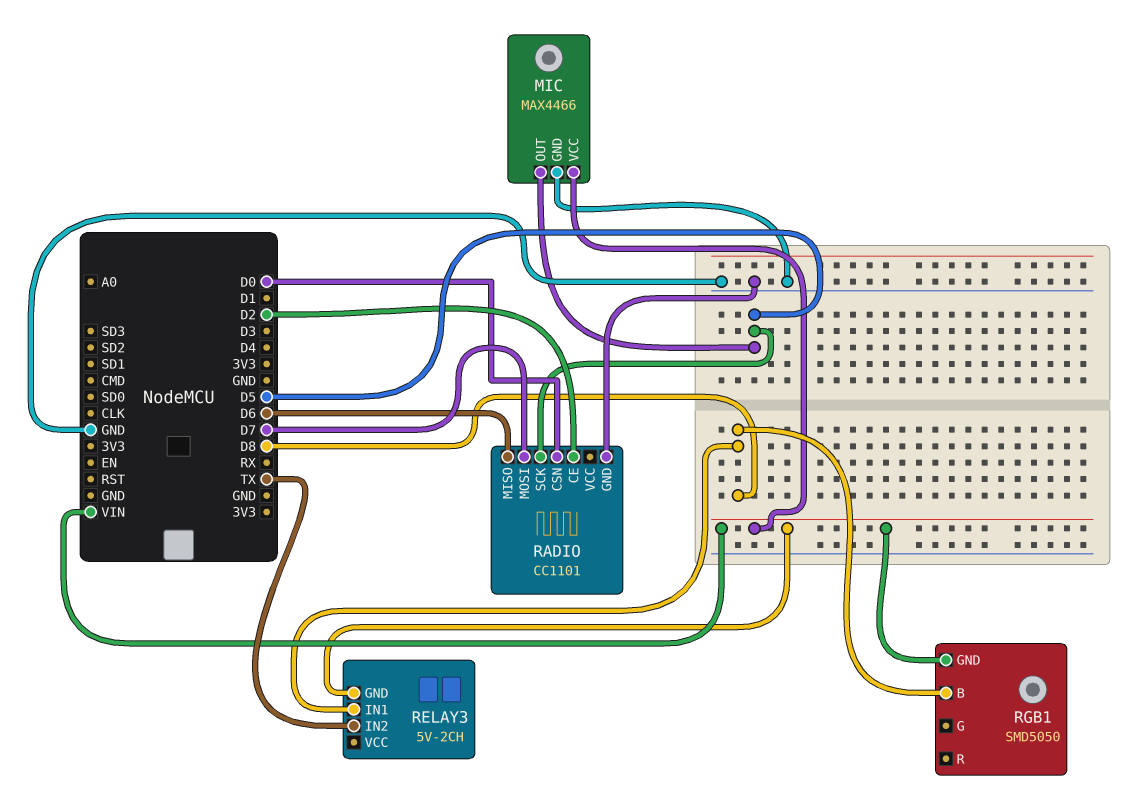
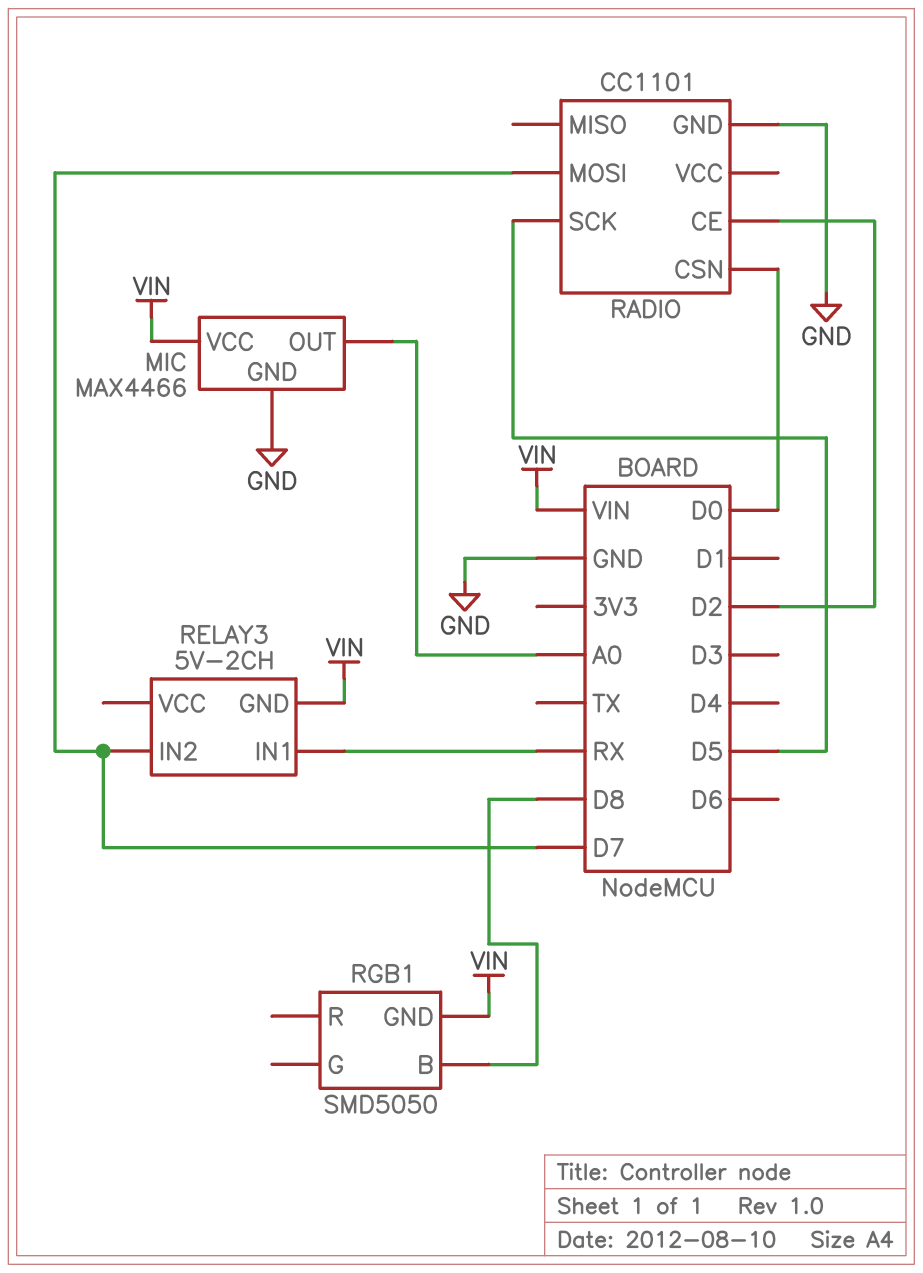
MIC pin OUT: D5 -> A0
RADIO pin MISO: D6 -> none
RELAY3 pin IN1: D8 -> RX
RELAY3 pin IN2: TX -> D7

